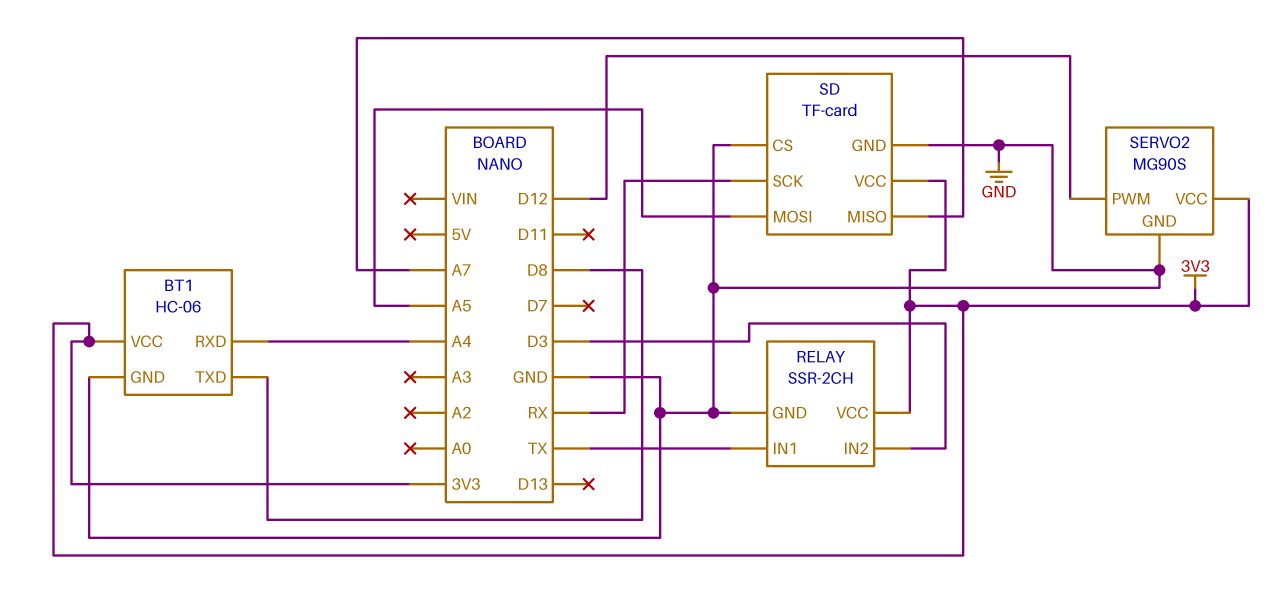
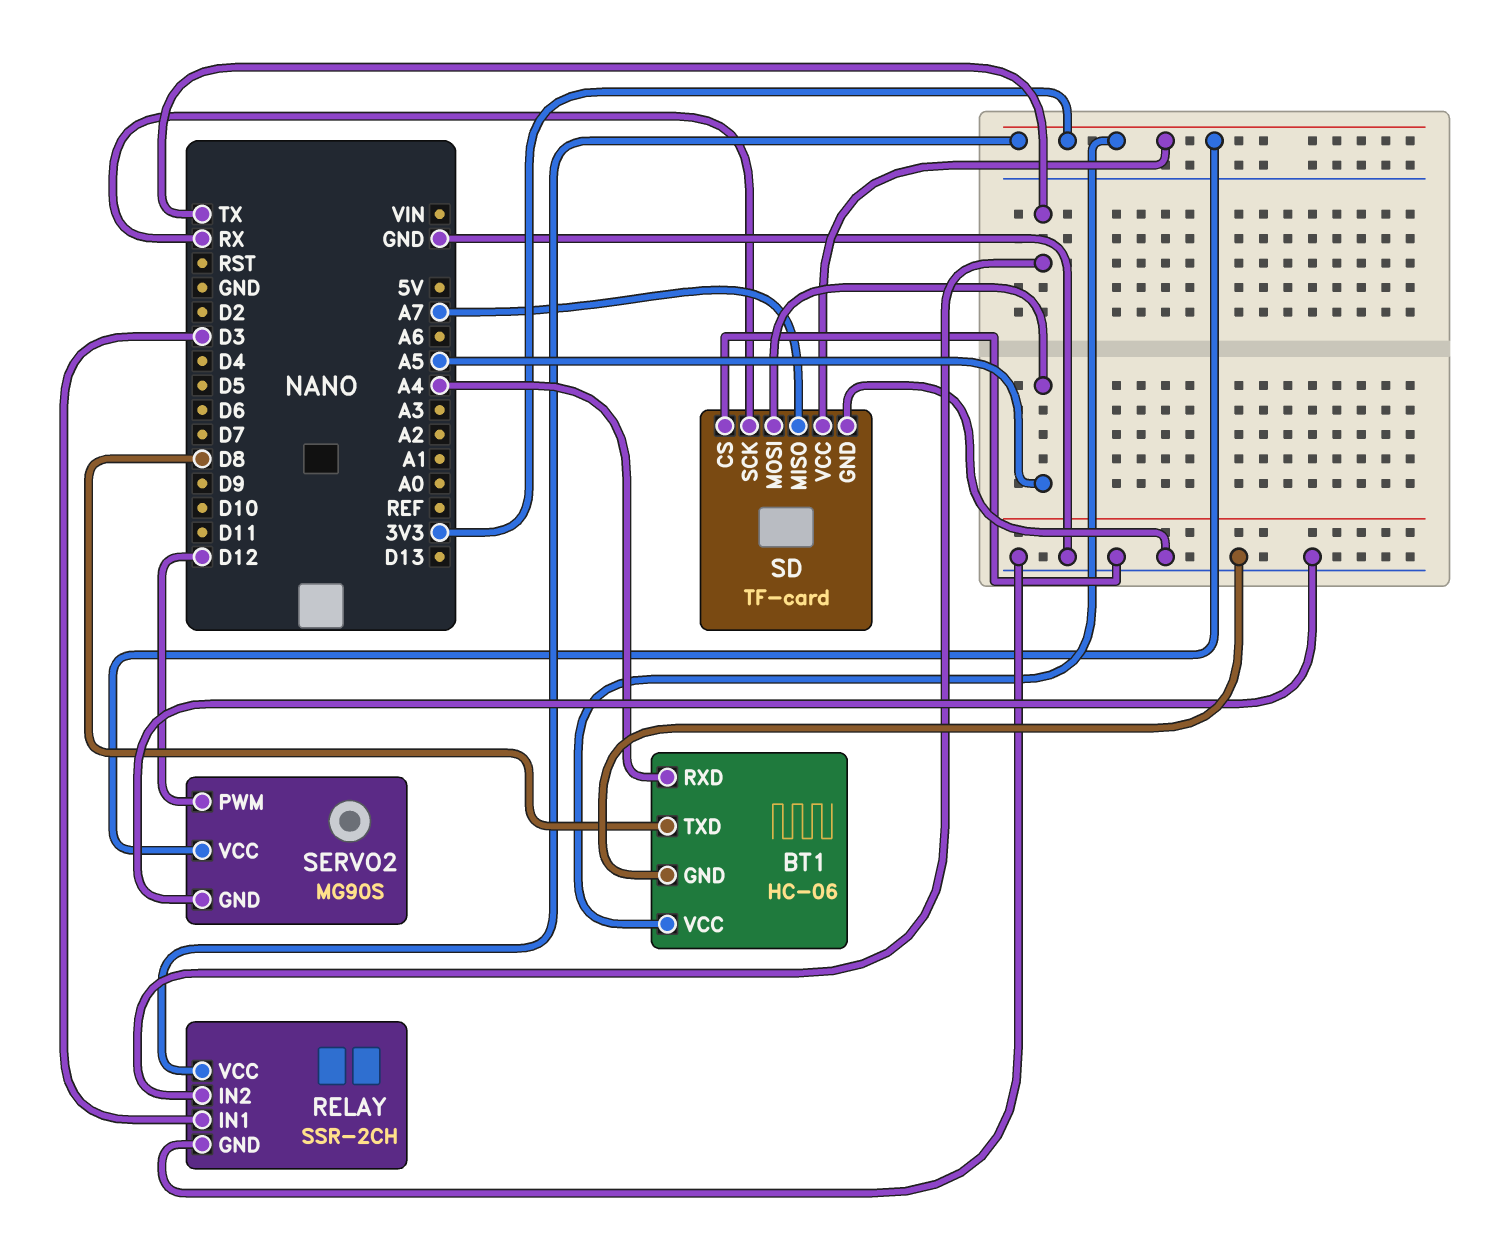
RELAY pin IN1: TX -> D3
RELAY pin IN2: D3 -> TX

